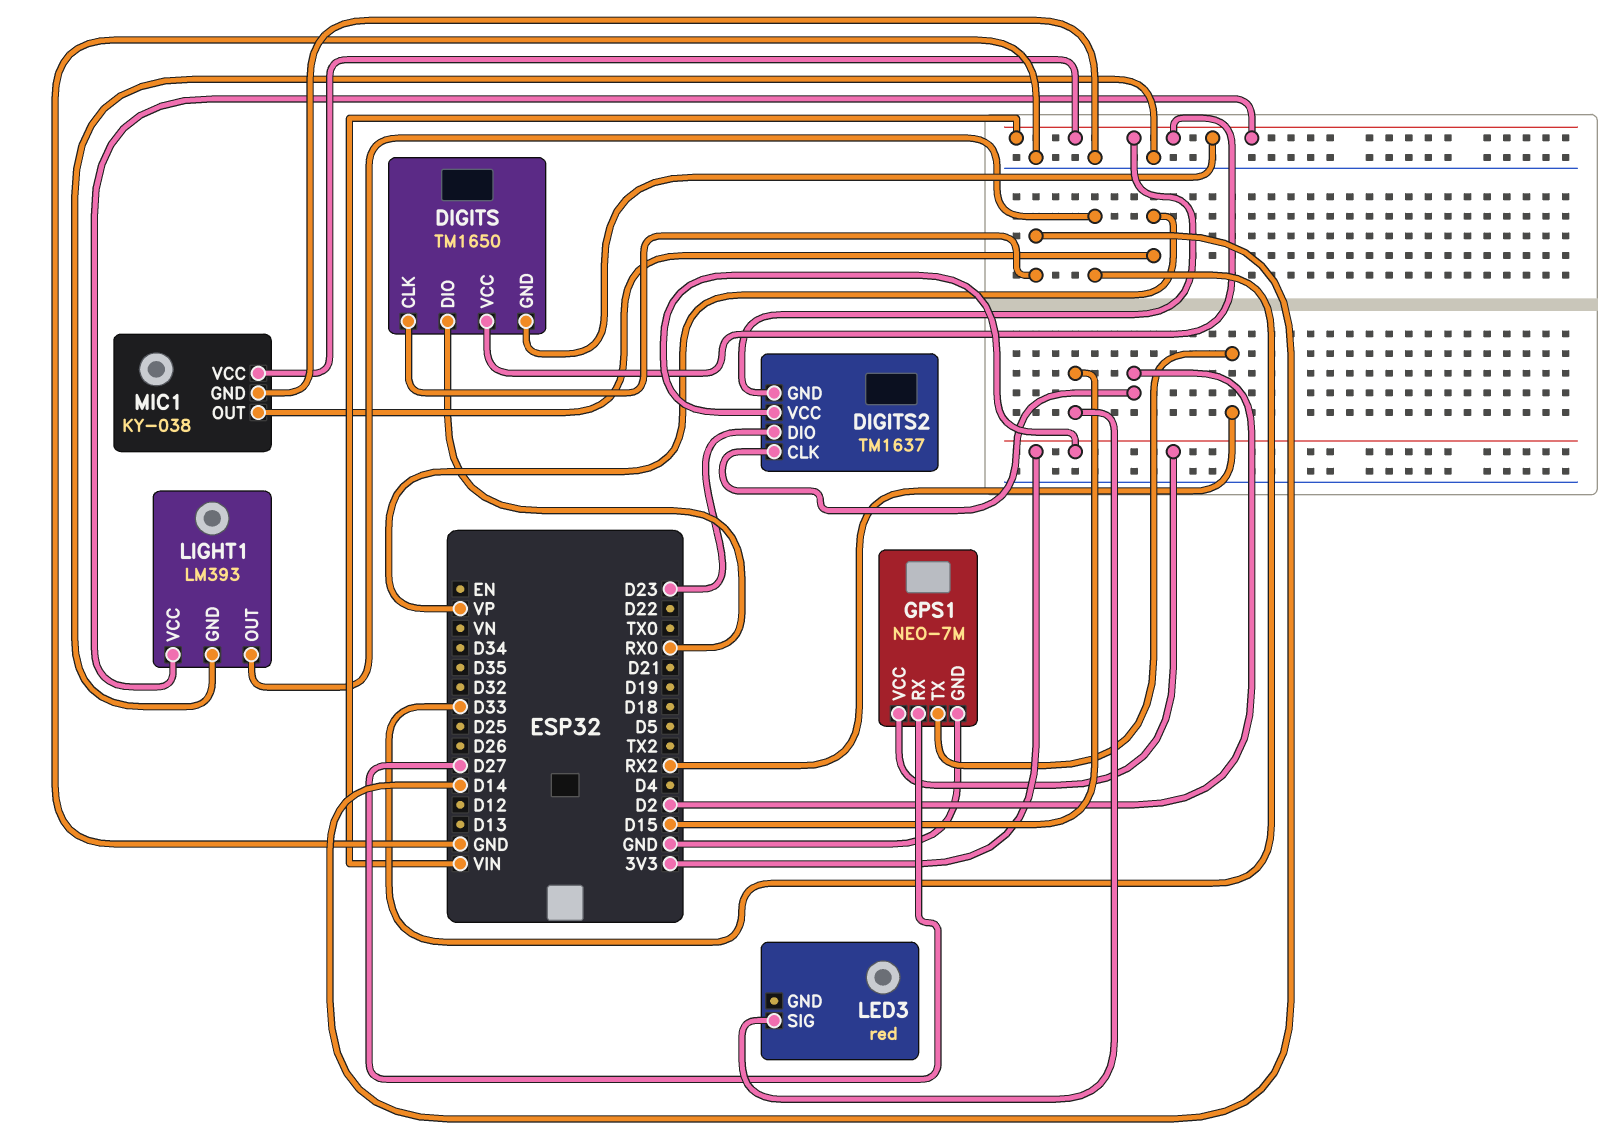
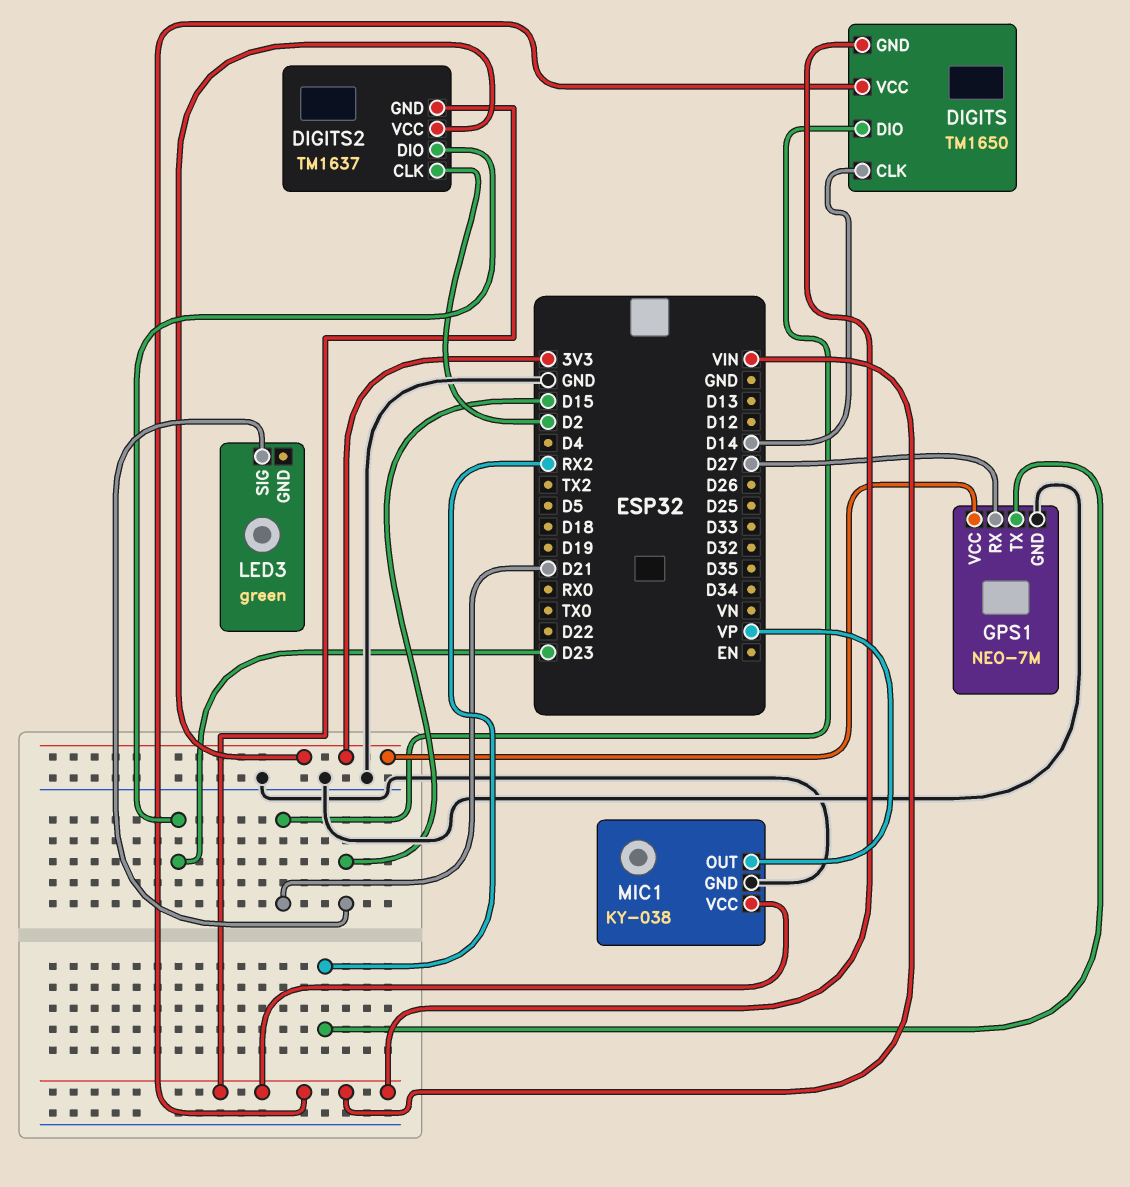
DIGITS pin DIO: RX0 -> D21
LED3: red -> green
LIGHT1: LM393 -> none
LIGHT1 pin GND: GND -> none
LIGHT1 pin OUT: D33 -> none
LIGHT1 pin VCC: VIN -> none

